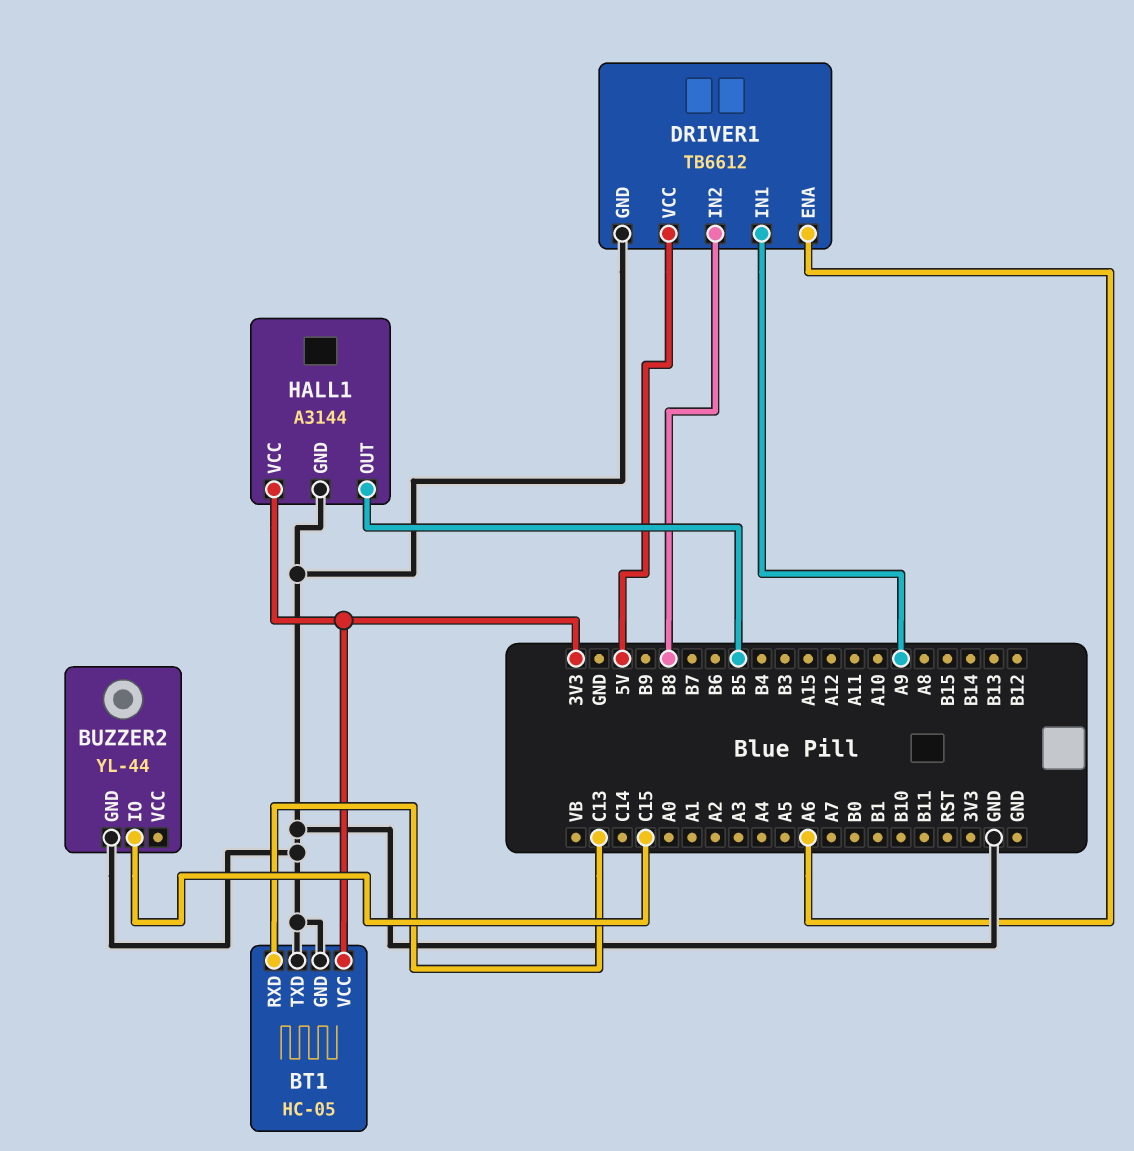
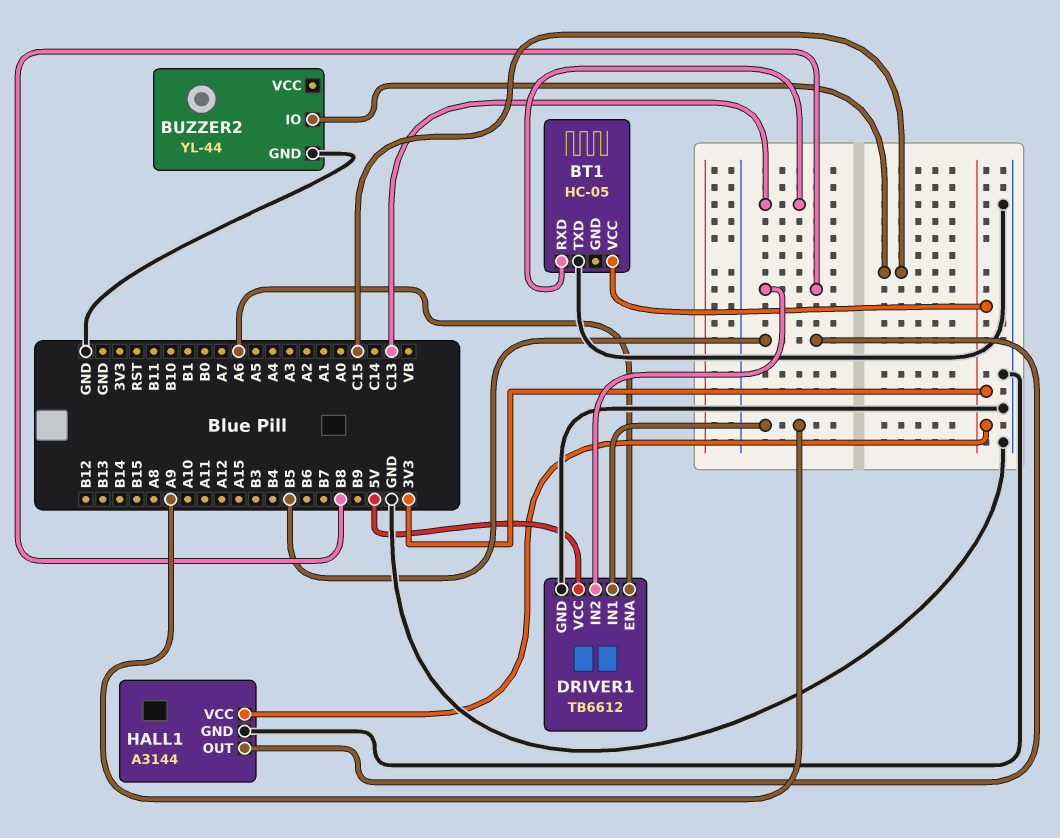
BT1 pin GND: GND -> none

